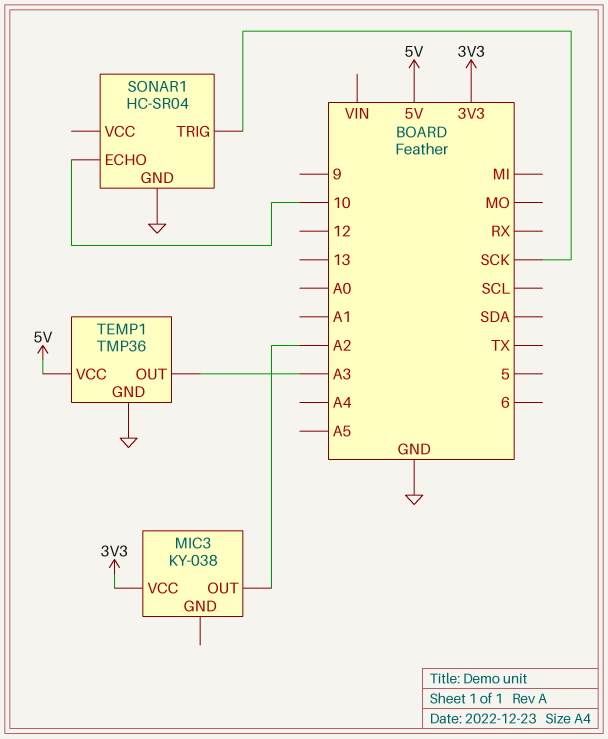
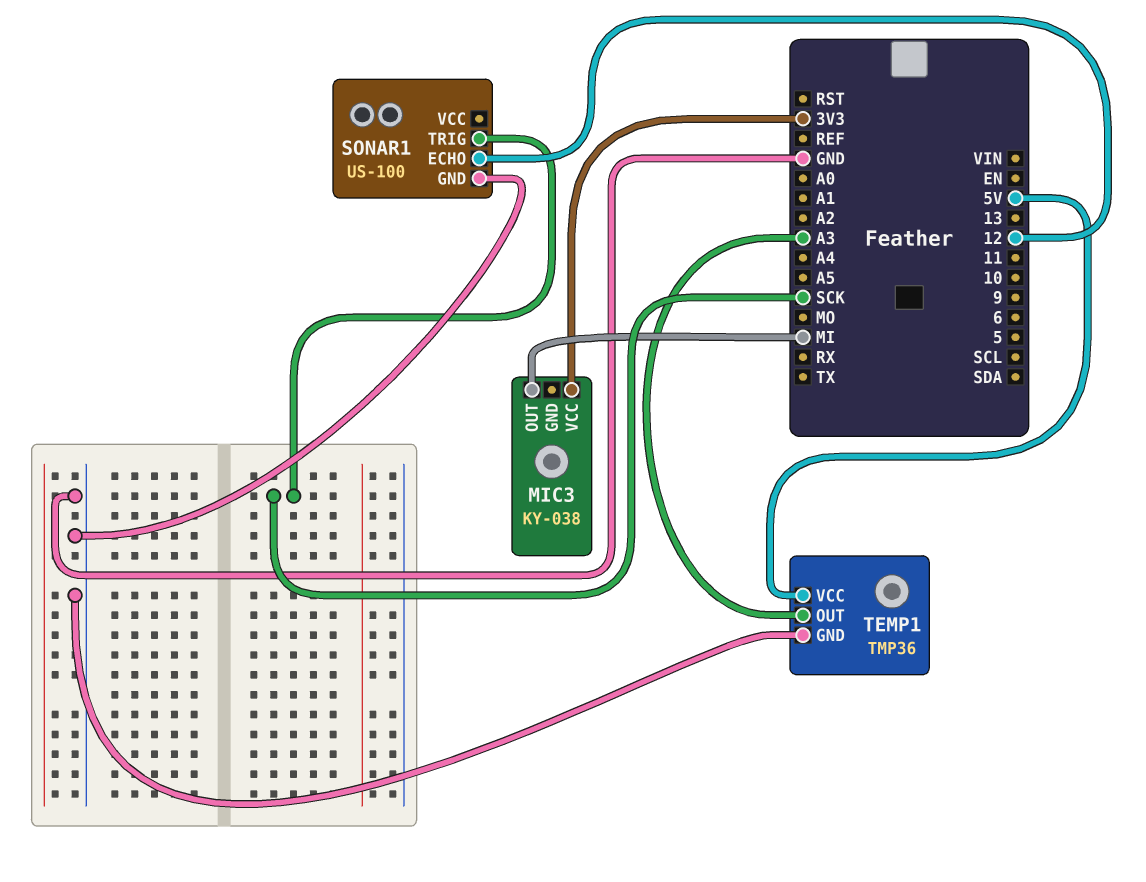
MIC3 pin OUT: A2 -> MI
SONAR1: HC-SR04 -> US-100
SONAR1 pin ECHO: 10 -> 12

